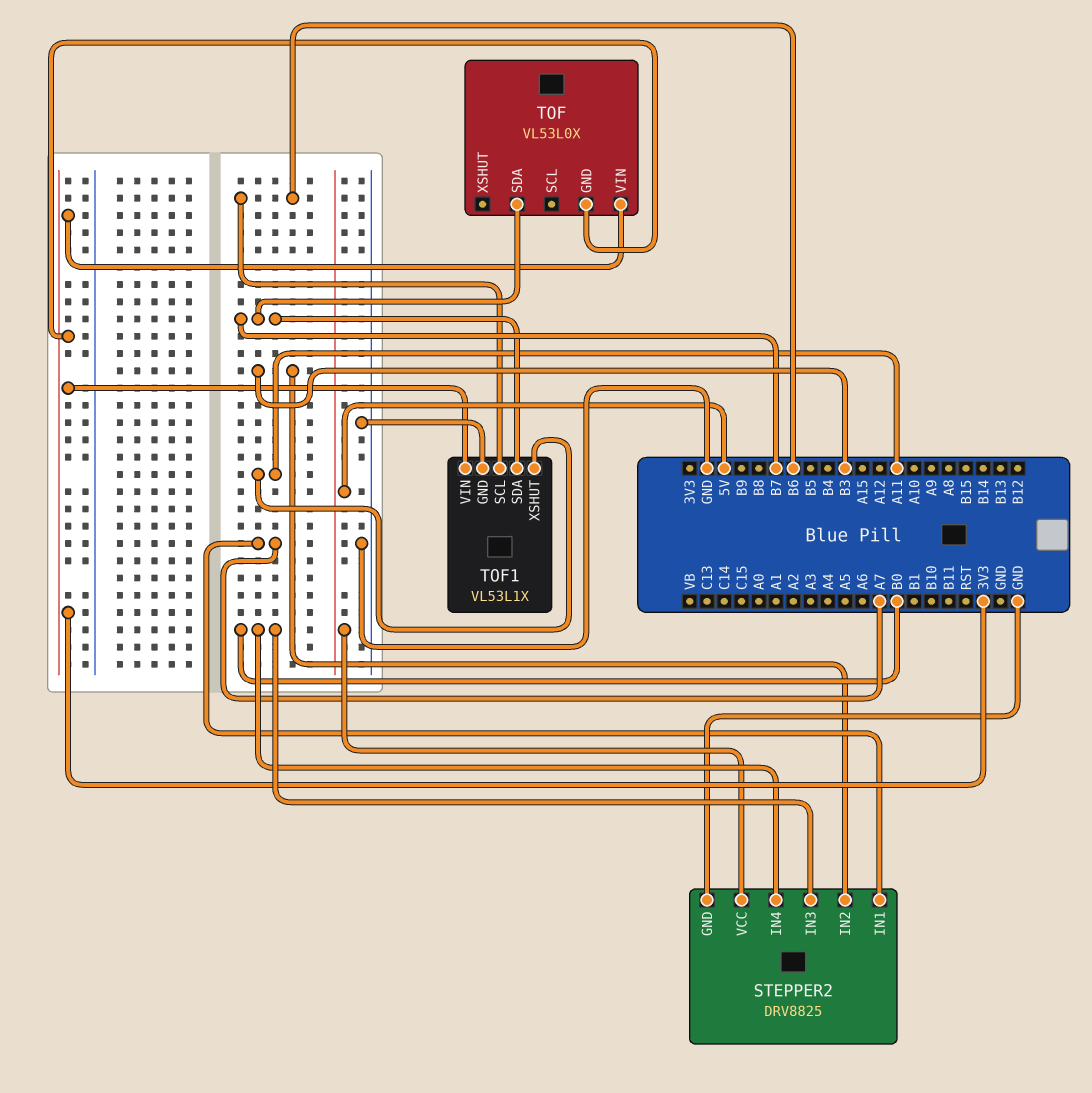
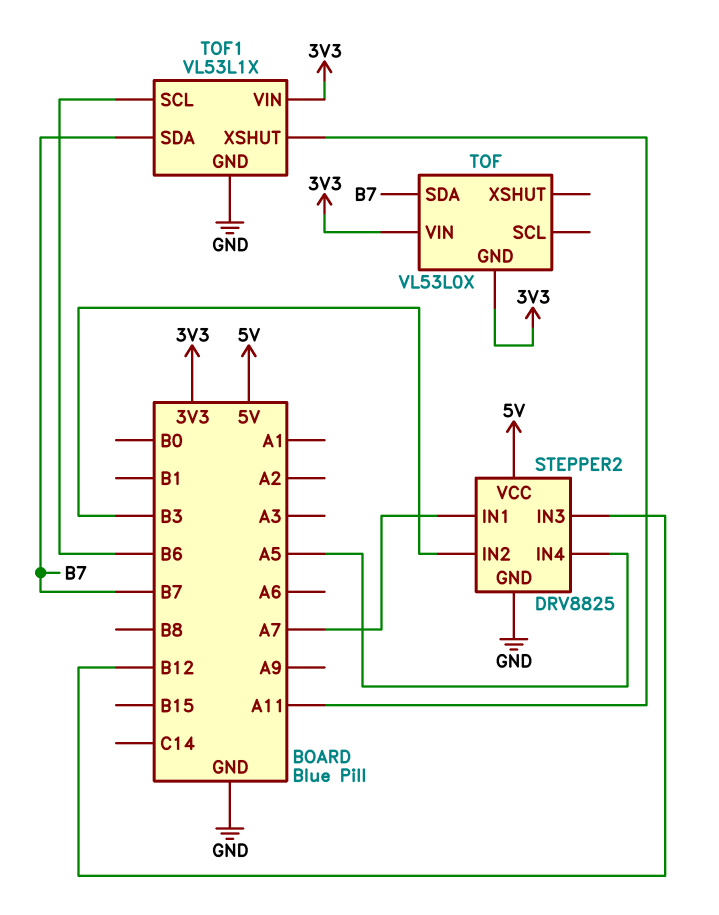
STEPPER2 pin IN3: B0 -> B12
STEPPER2 pin IN4: B0 -> A5

